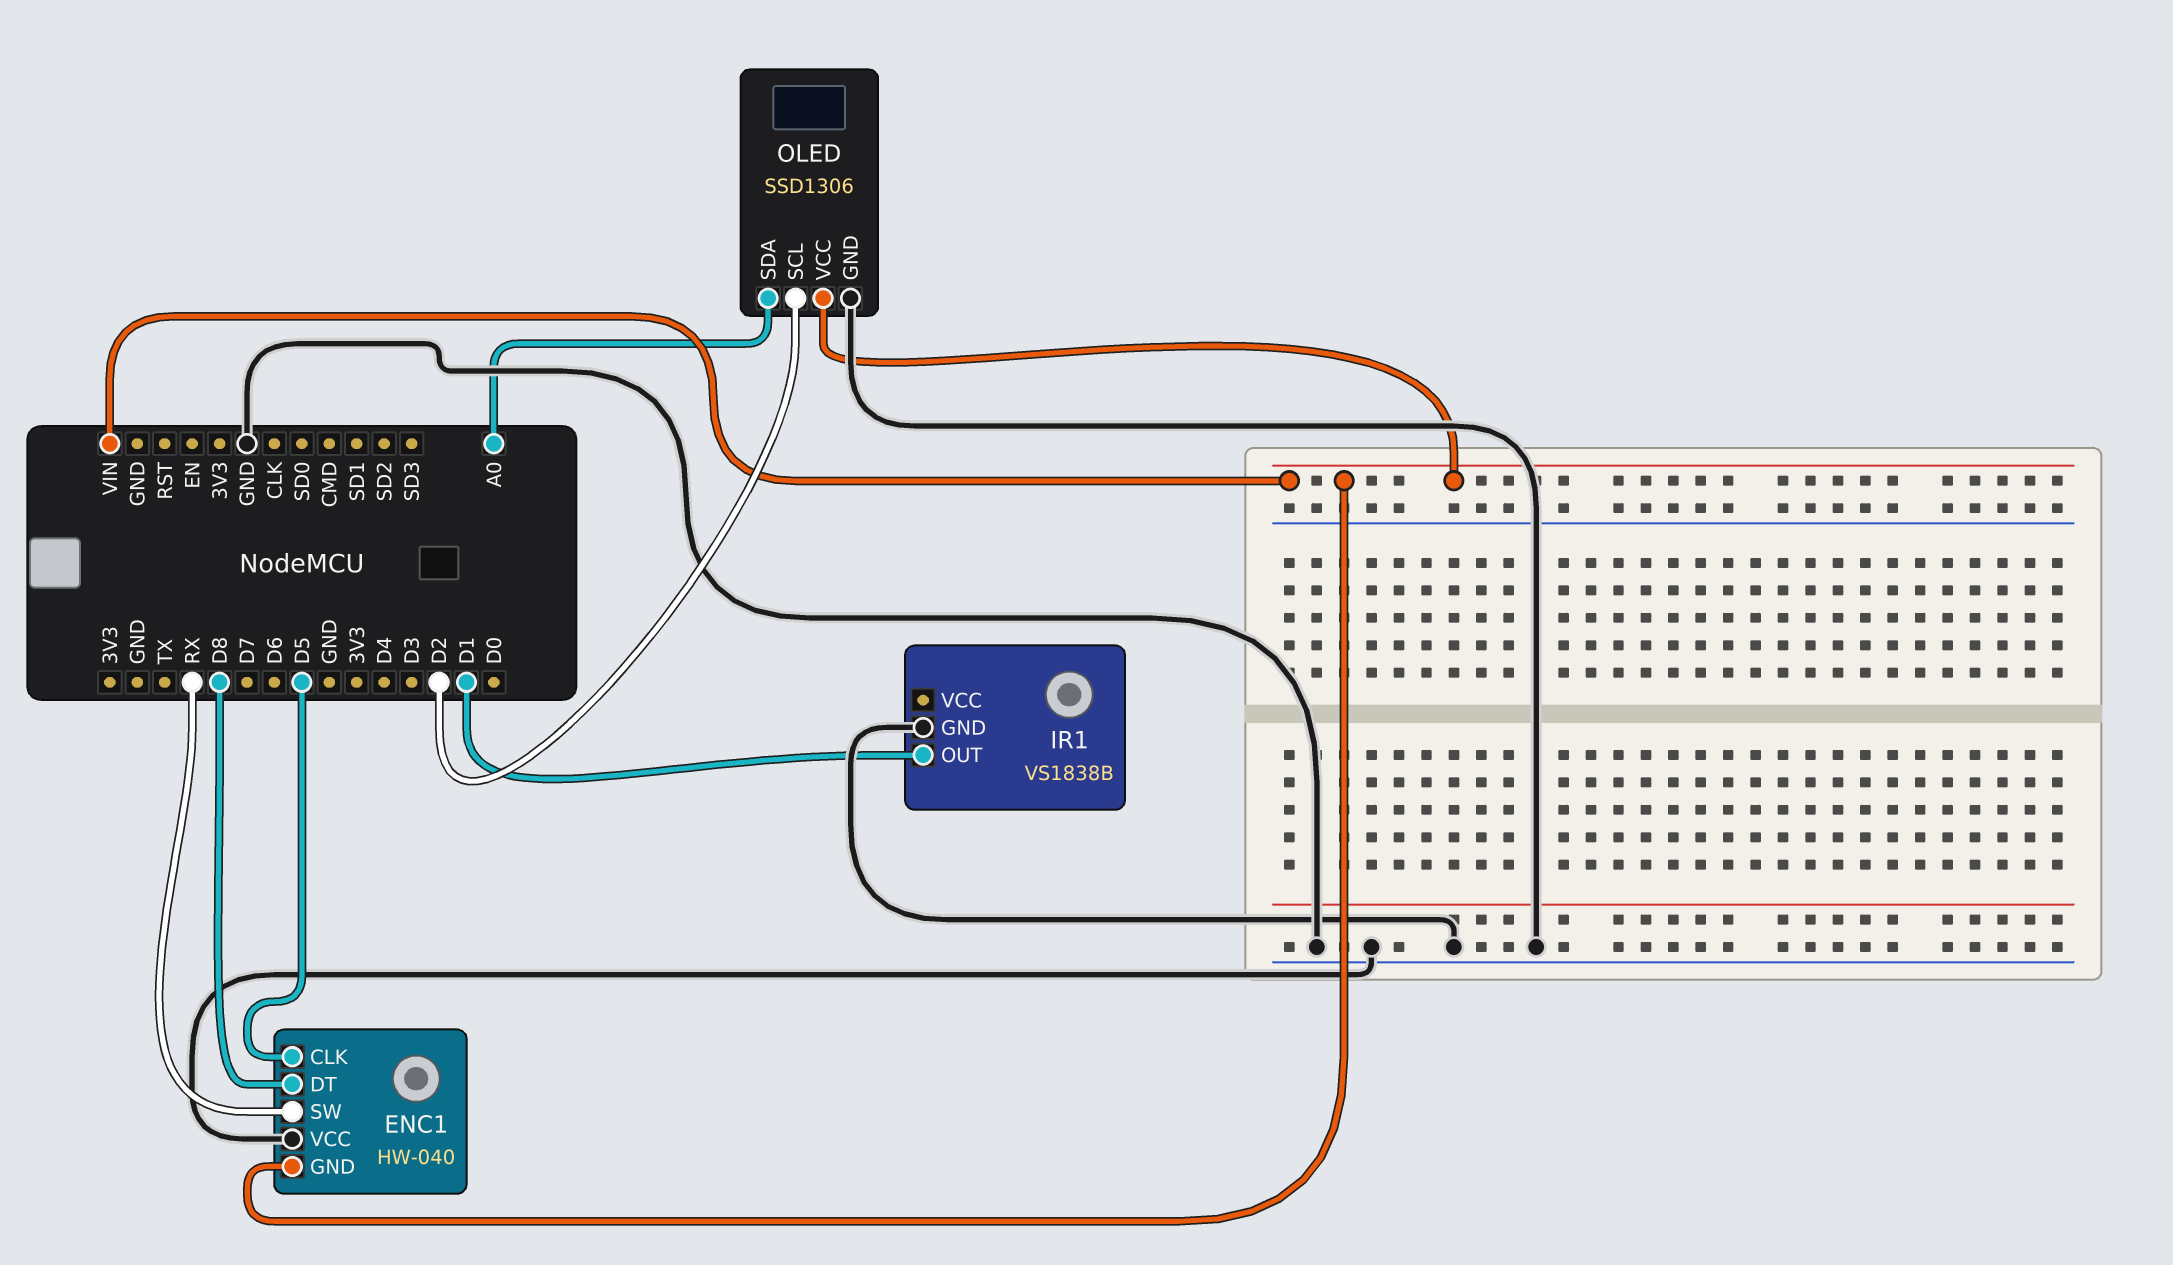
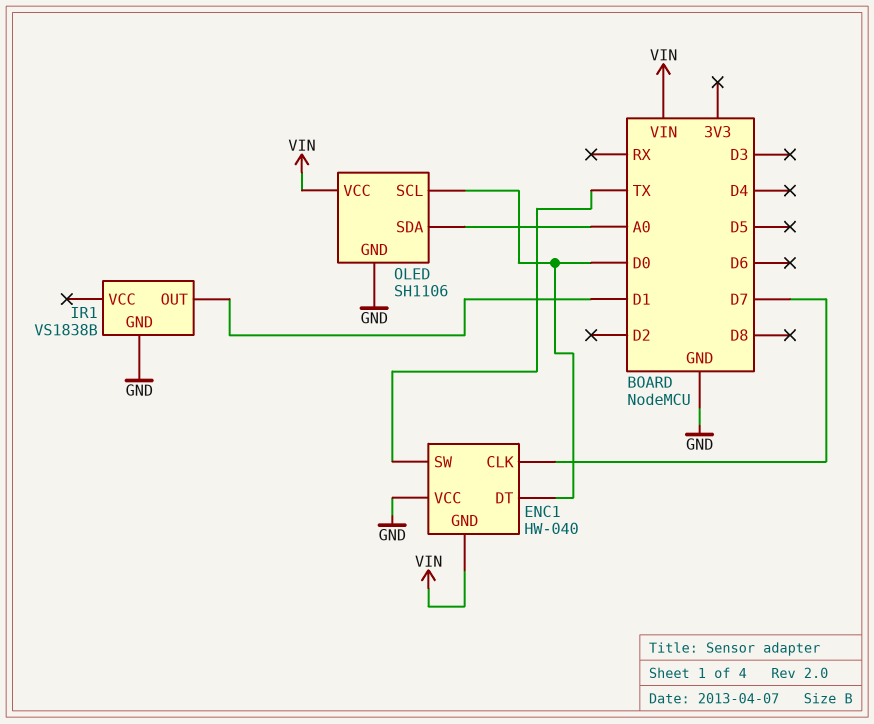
ENC1 pin CLK: D5 -> D7
ENC1 pin DT: D8 -> D0
ENC1 pin SW: RX -> TX
OLED: SSD1306 -> SH1106
OLED pin SCL: D2 -> D0

